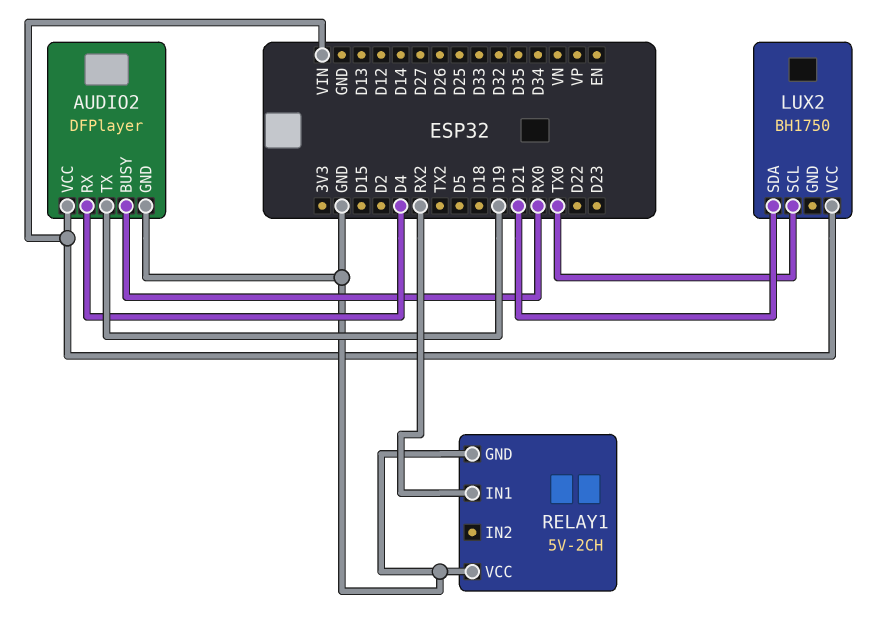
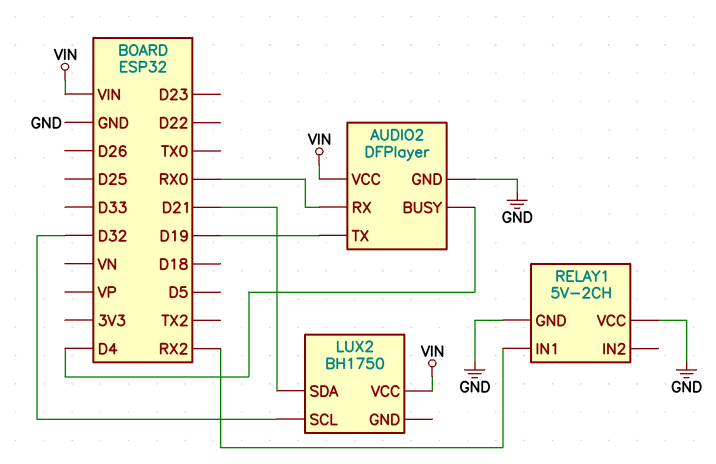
AUDIO2 pin BUSY: RX0 -> D4
AUDIO2 pin RX: D4 -> RX0
LUX2 pin SCL: TX0 -> D32

